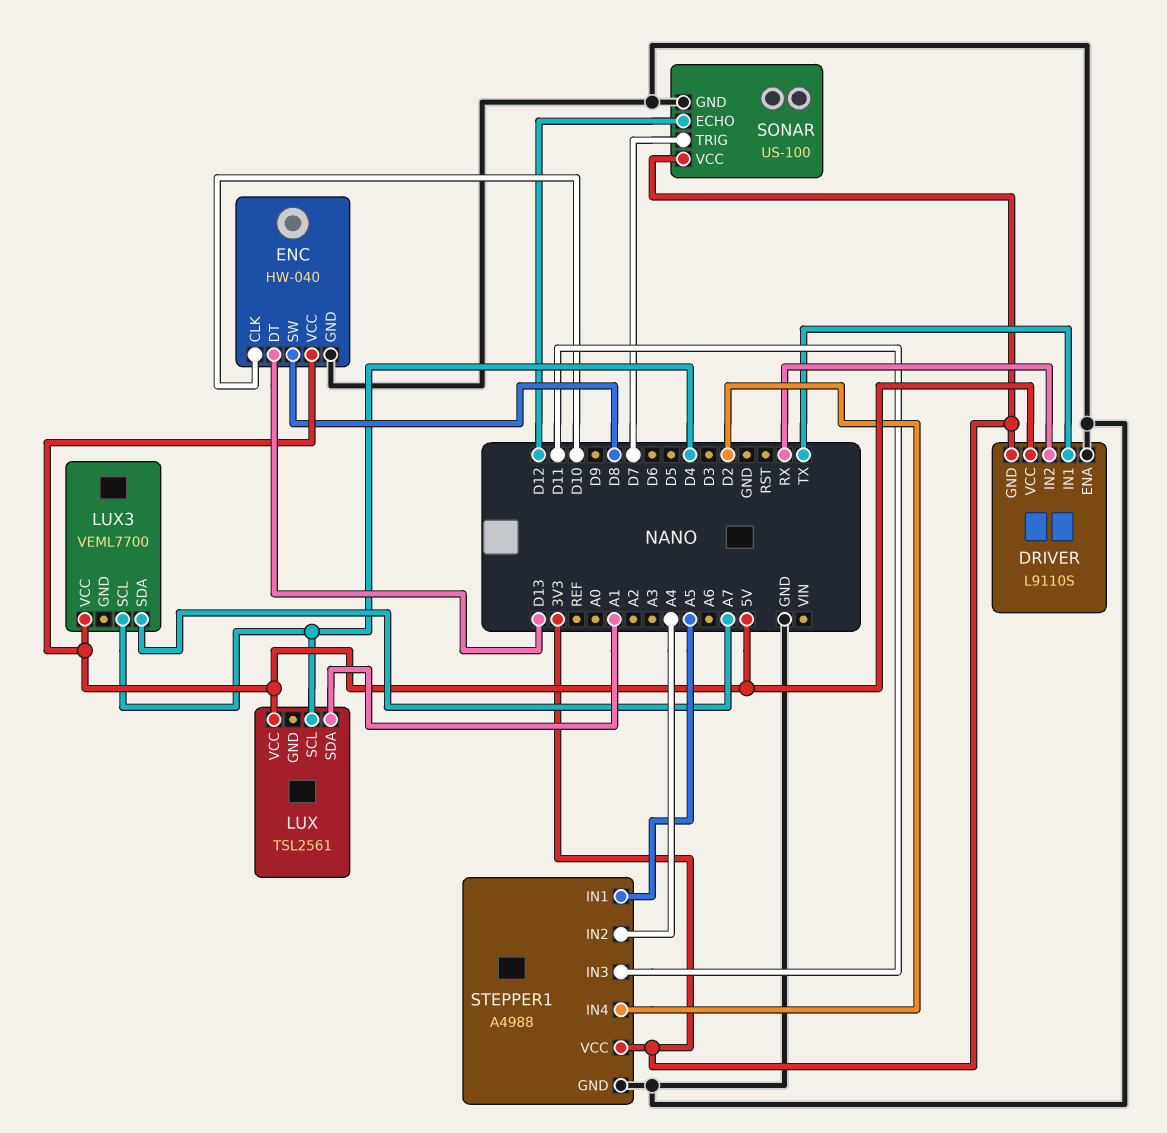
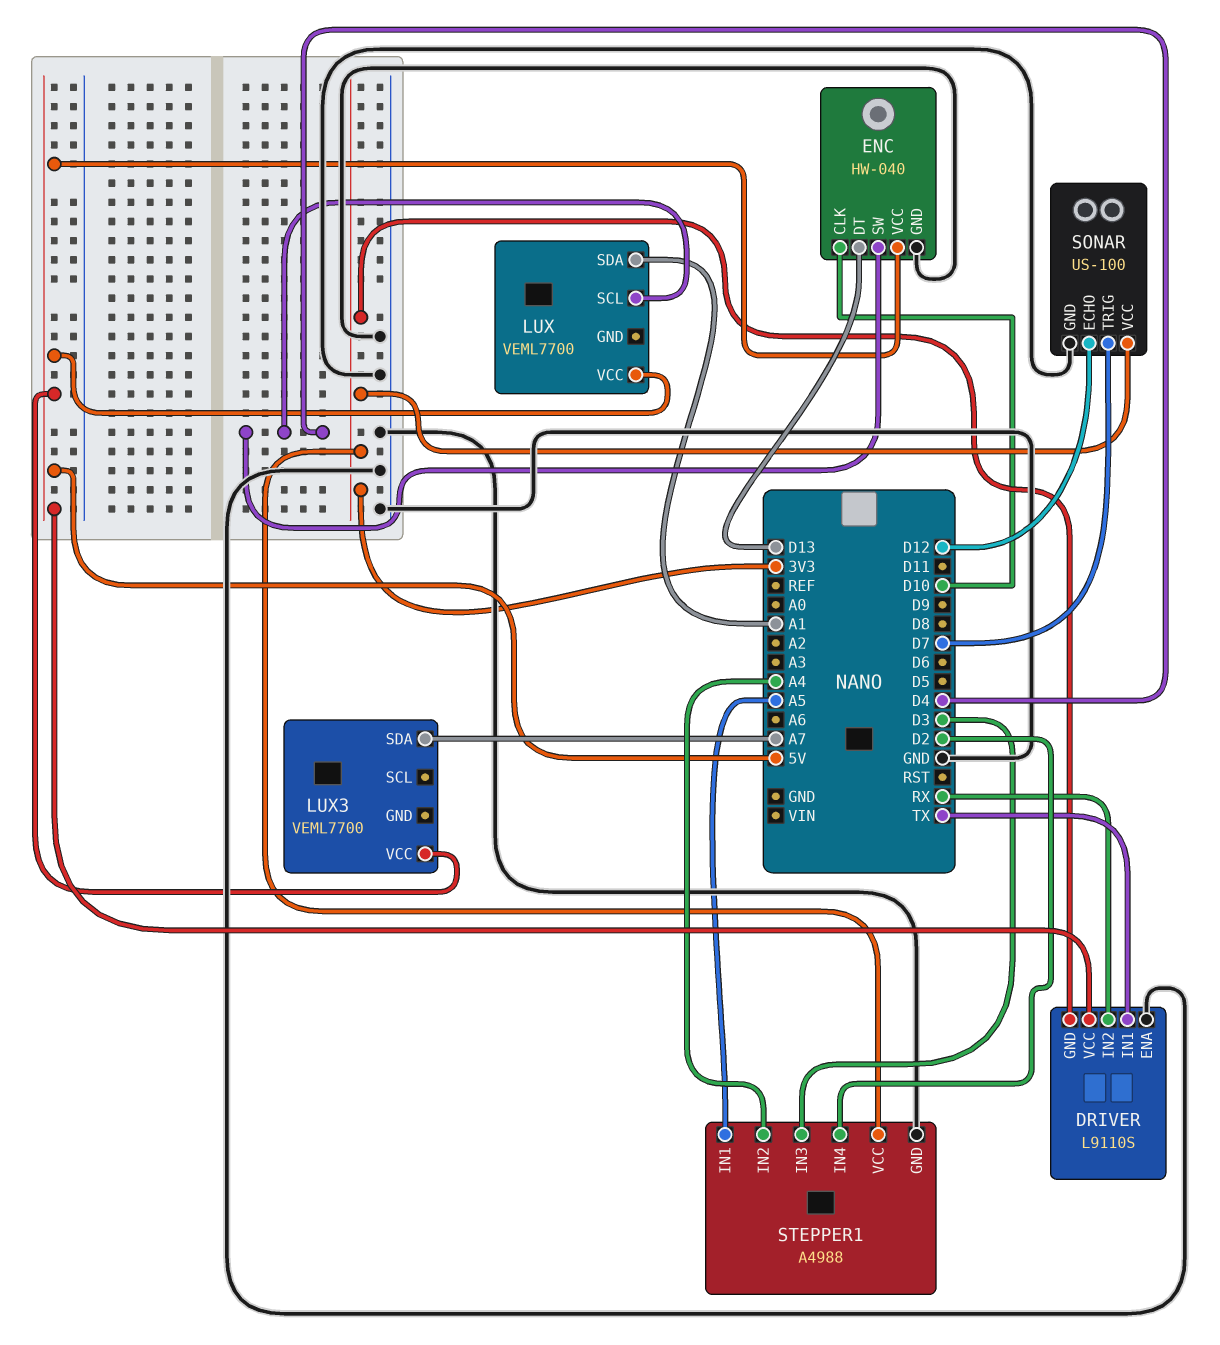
ENC pin SW: D8 -> D4
LUX: TSL2561 -> VEML7700
LUX3 pin SCL: D4 -> none
STEPPER1 pin IN3: D11 -> D3

